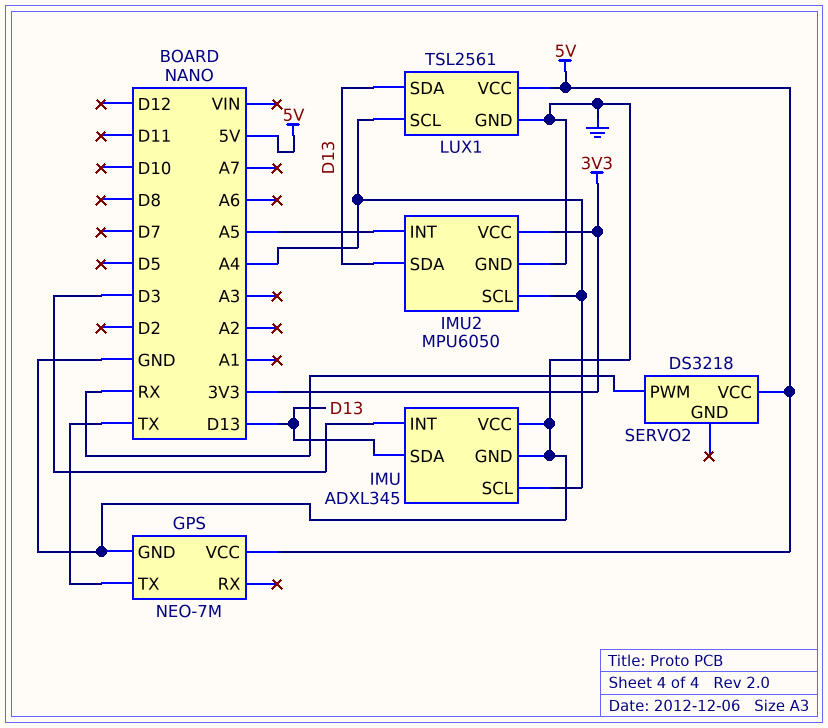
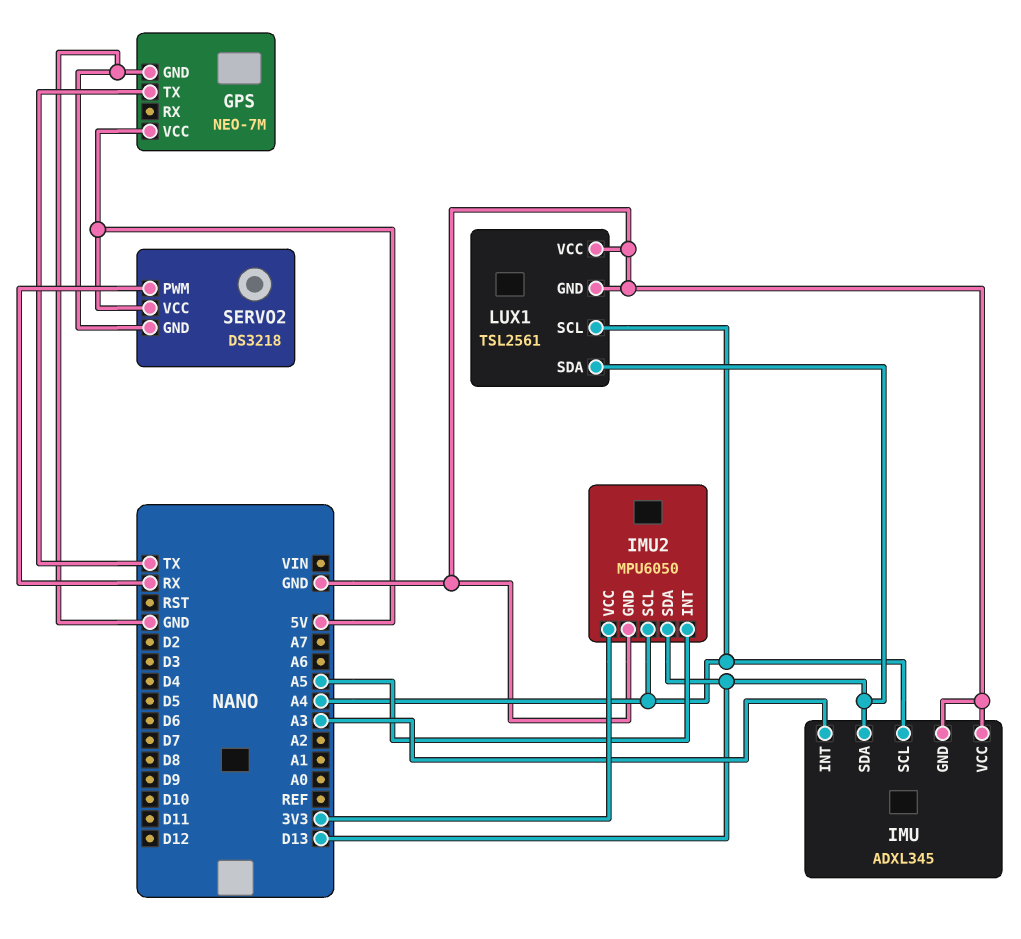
IMU pin INT: D3 -> A3
LUX1 pin VCC: 5V -> GND
SERVO2 pin GND: none -> GND

